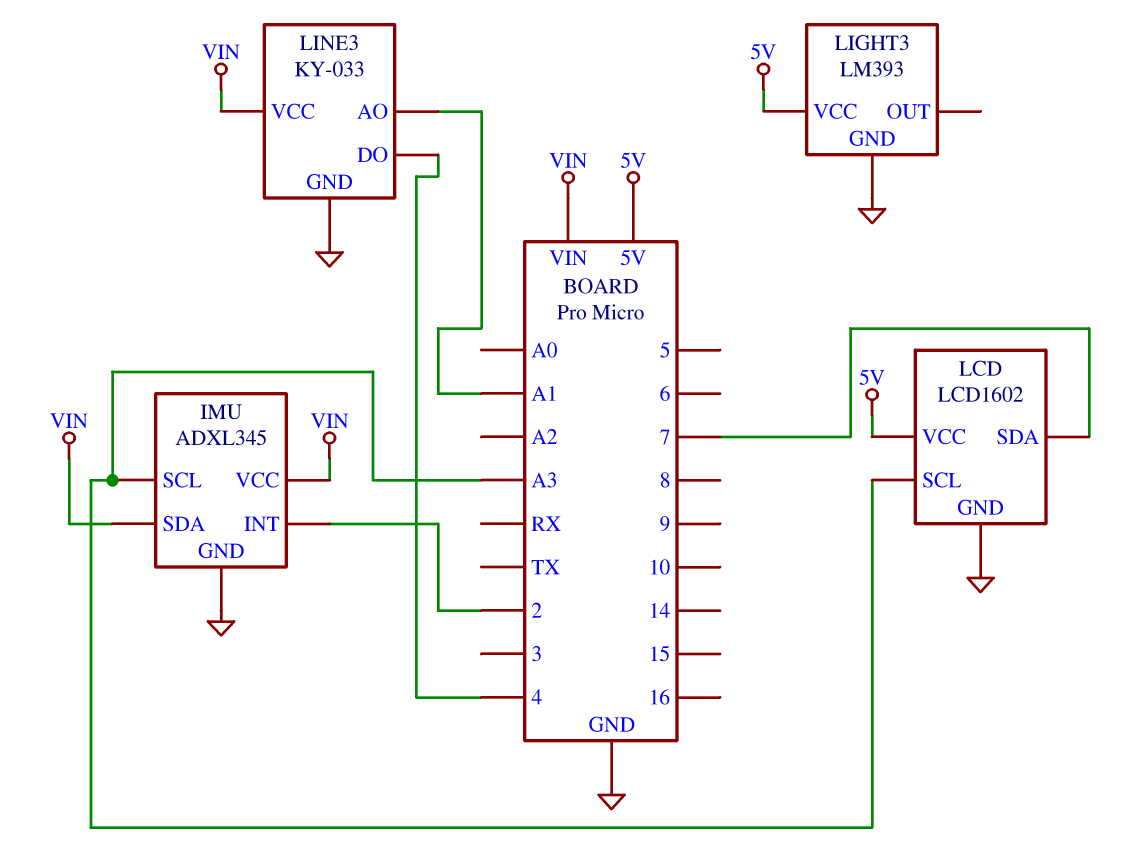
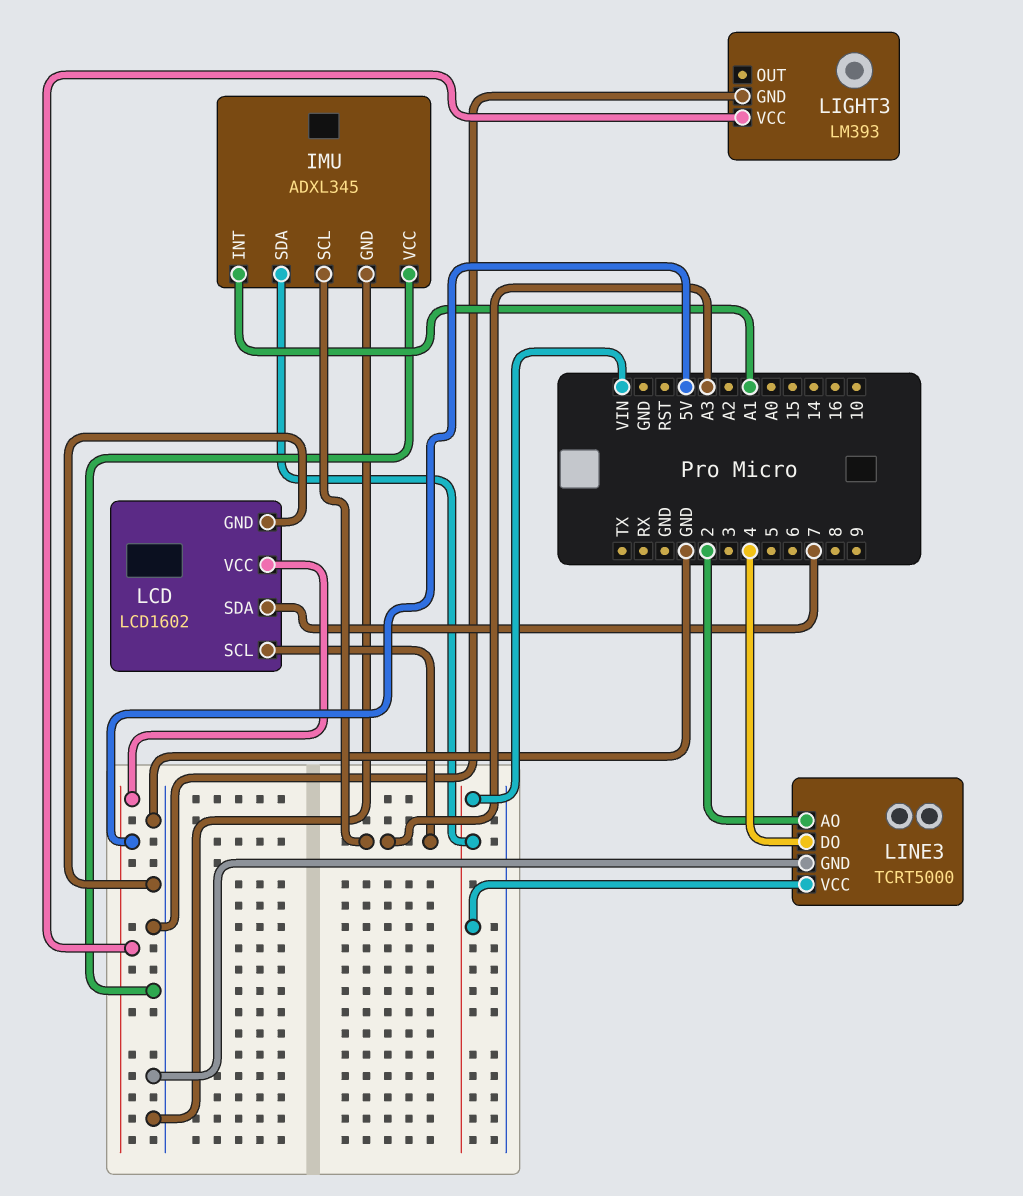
IMU pin INT: 2 -> A1
IMU pin VCC: VIN -> GND
LINE3: KY-033 -> TCRT5000
LINE3 pin AO: A1 -> 2

